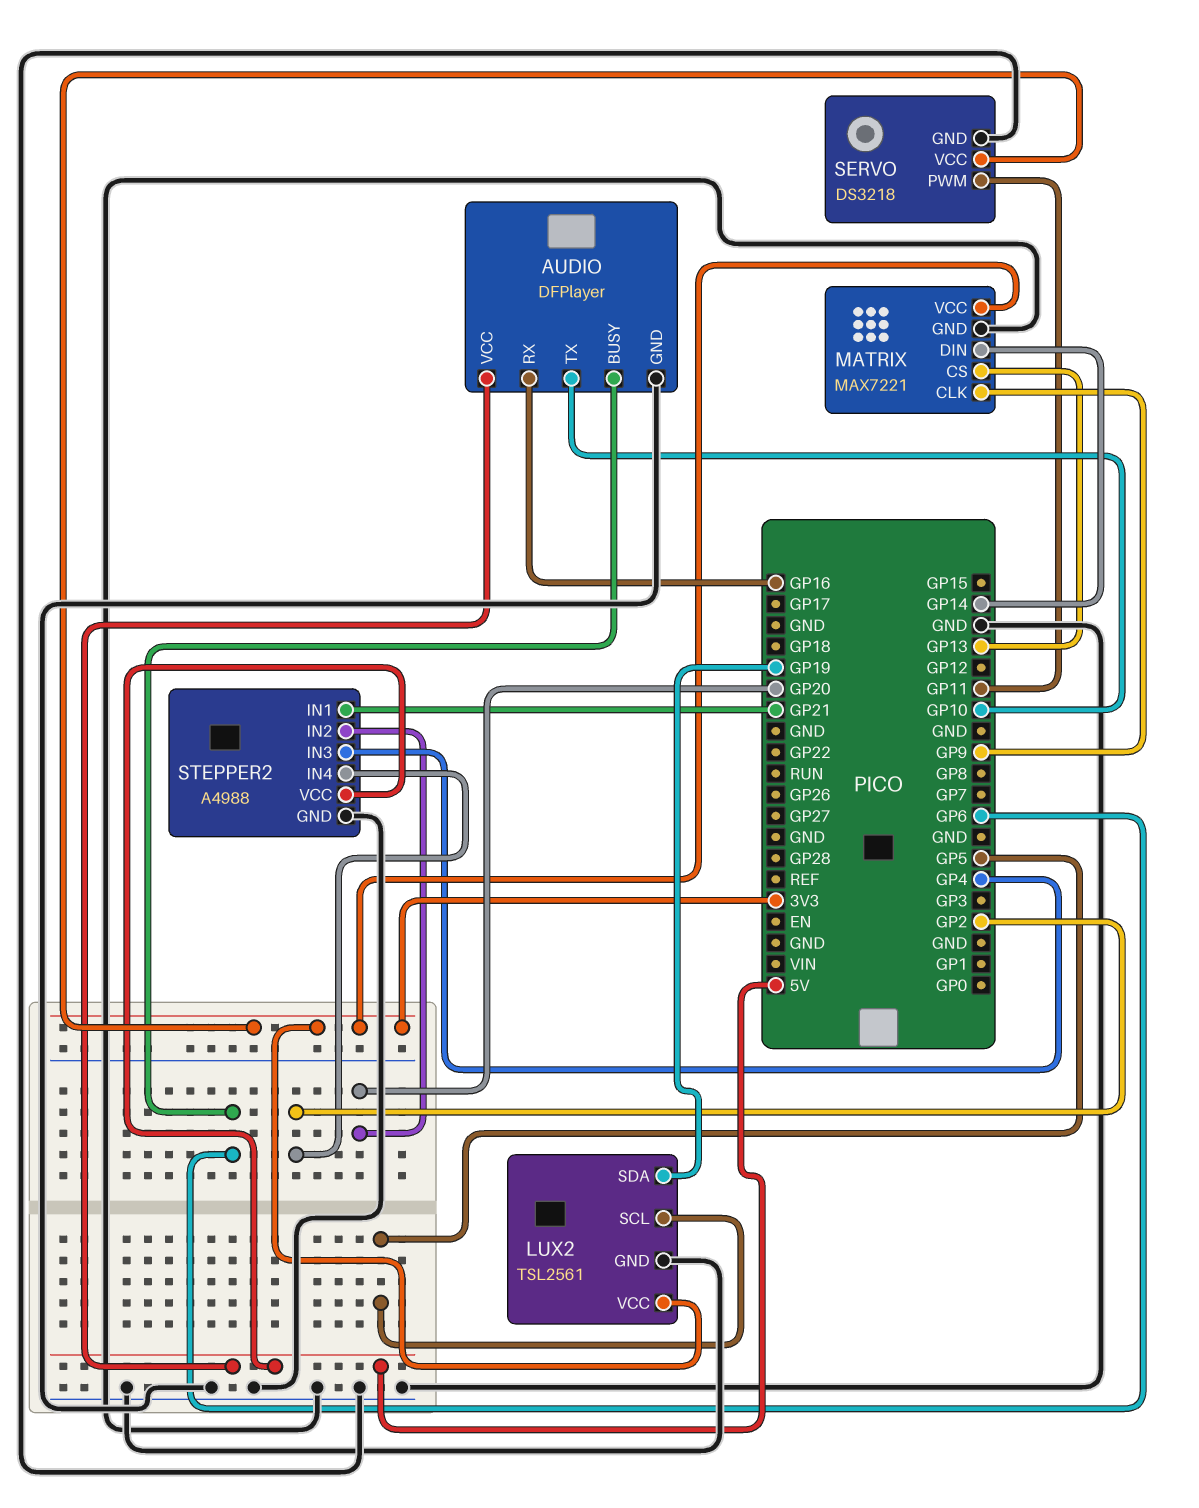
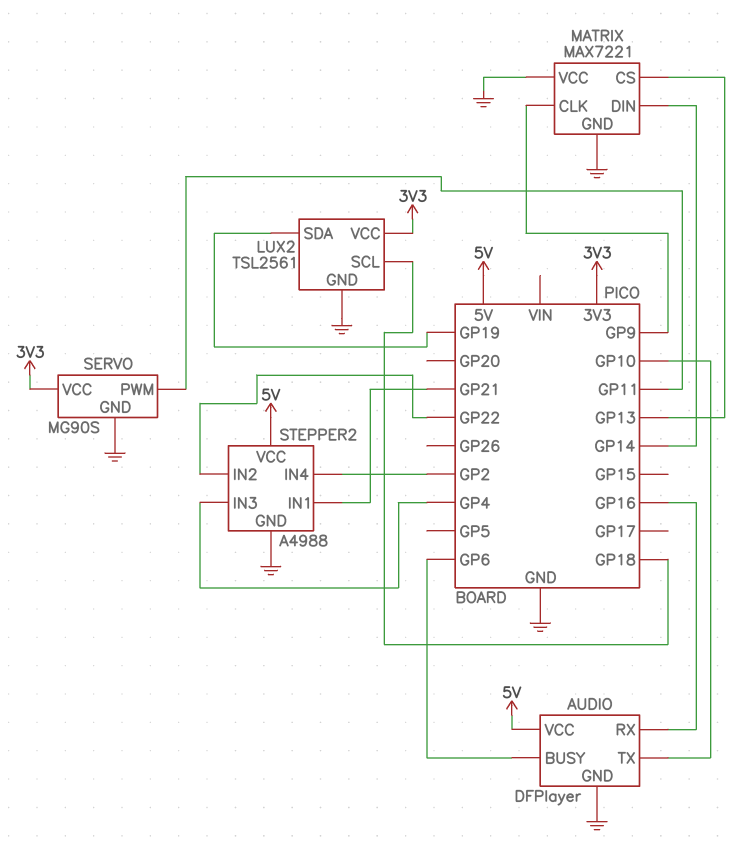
LUX2 pin SCL: GP5 -> GP18
MATRIX pin VCC: 3V3 -> GND
SERVO: DS3218 -> MG90S
STEPPER2 pin IN2: GP20 -> GP22

